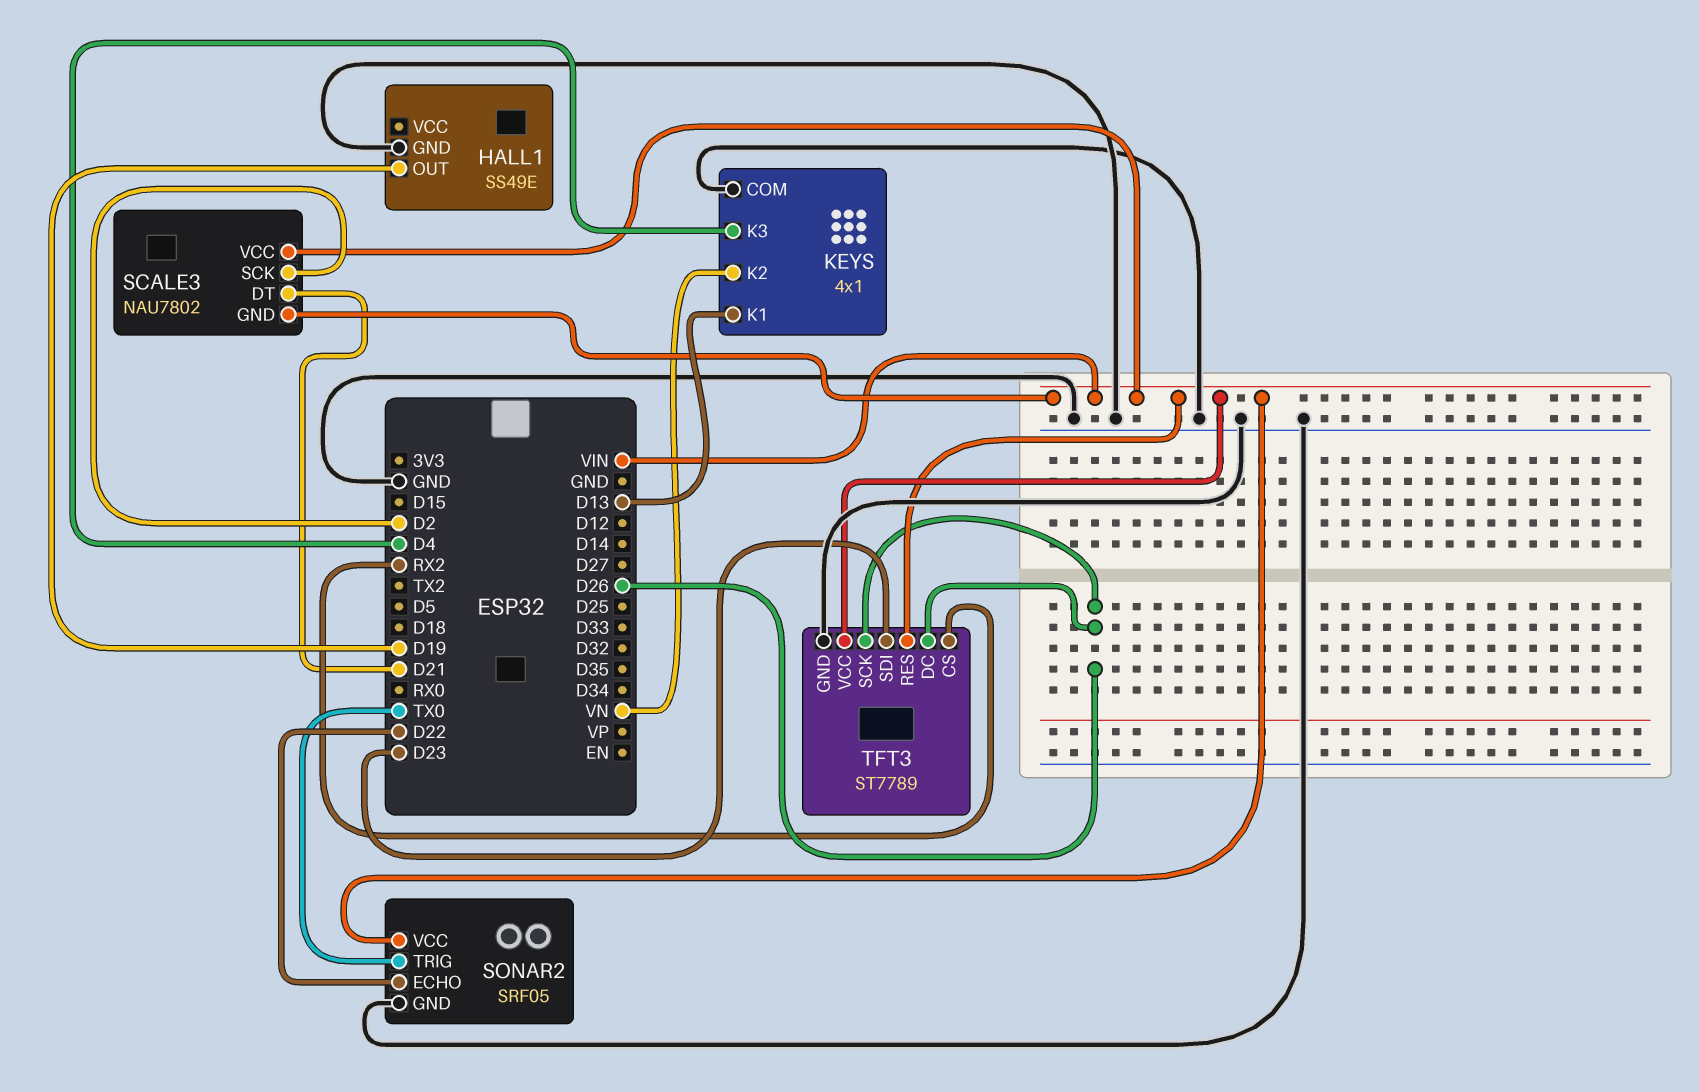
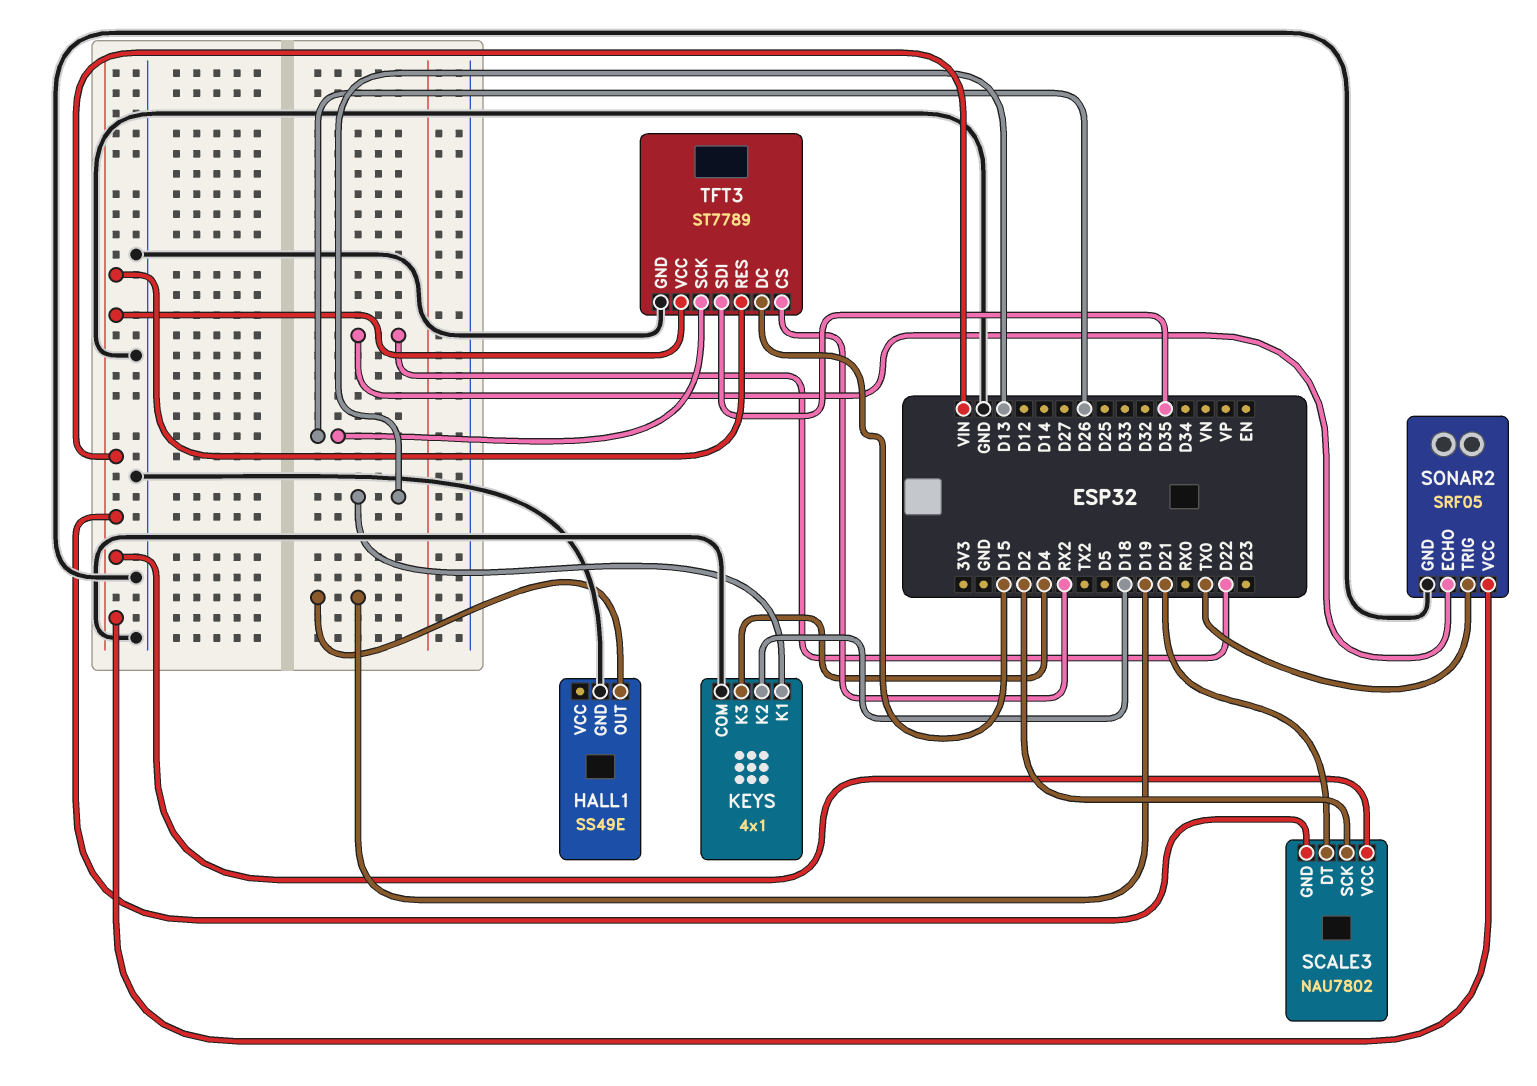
KEYS pin K2: VN -> D18
TFT3 pin DC: D26 -> D15
TFT3 pin SDI: D23 -> D35

